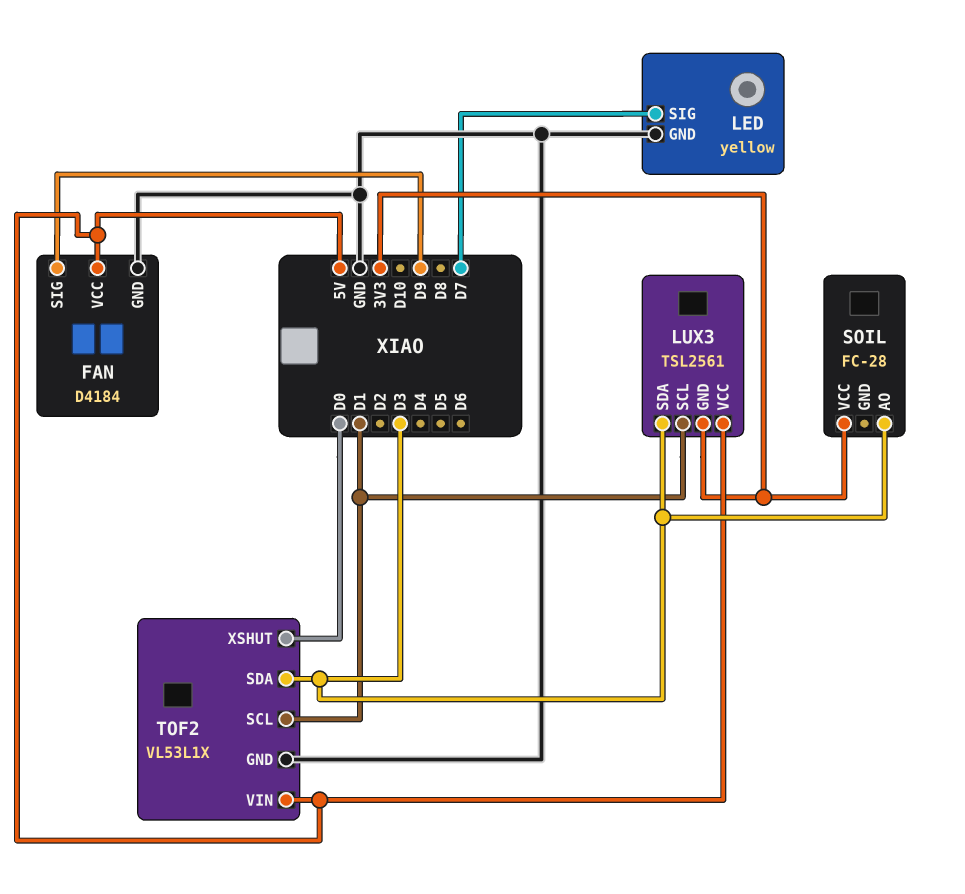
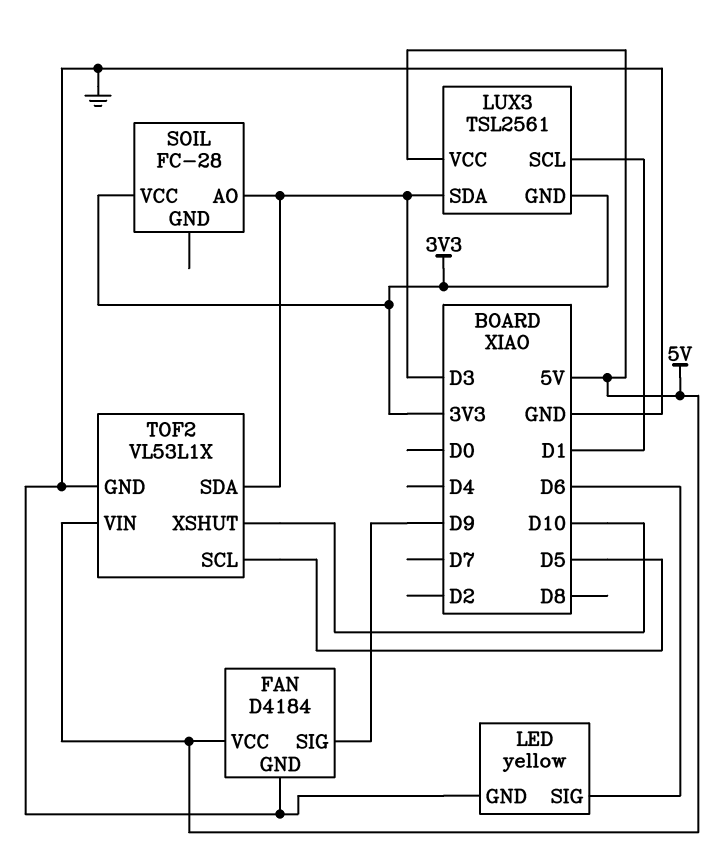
LED pin SIG: D7 -> D6
TOF2 pin SCL: D1 -> D5
TOF2 pin XSHUT: D0 -> D10

